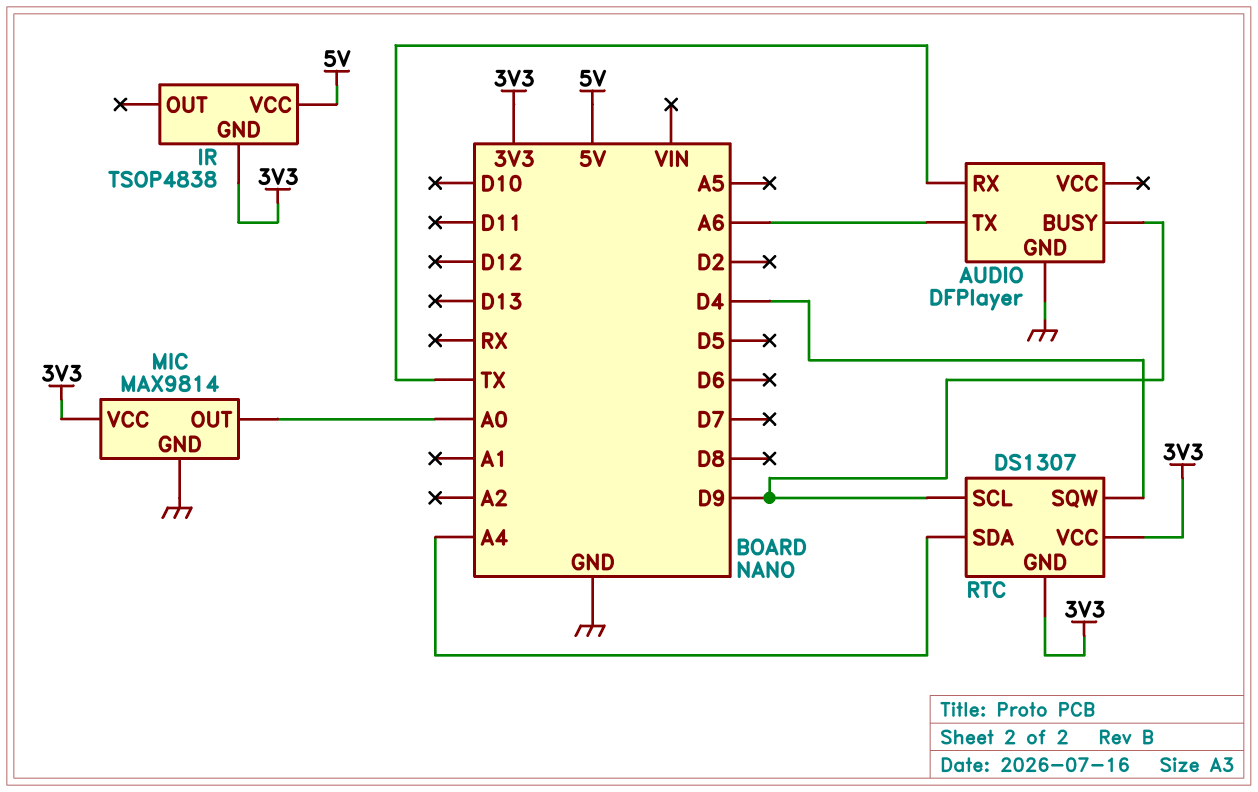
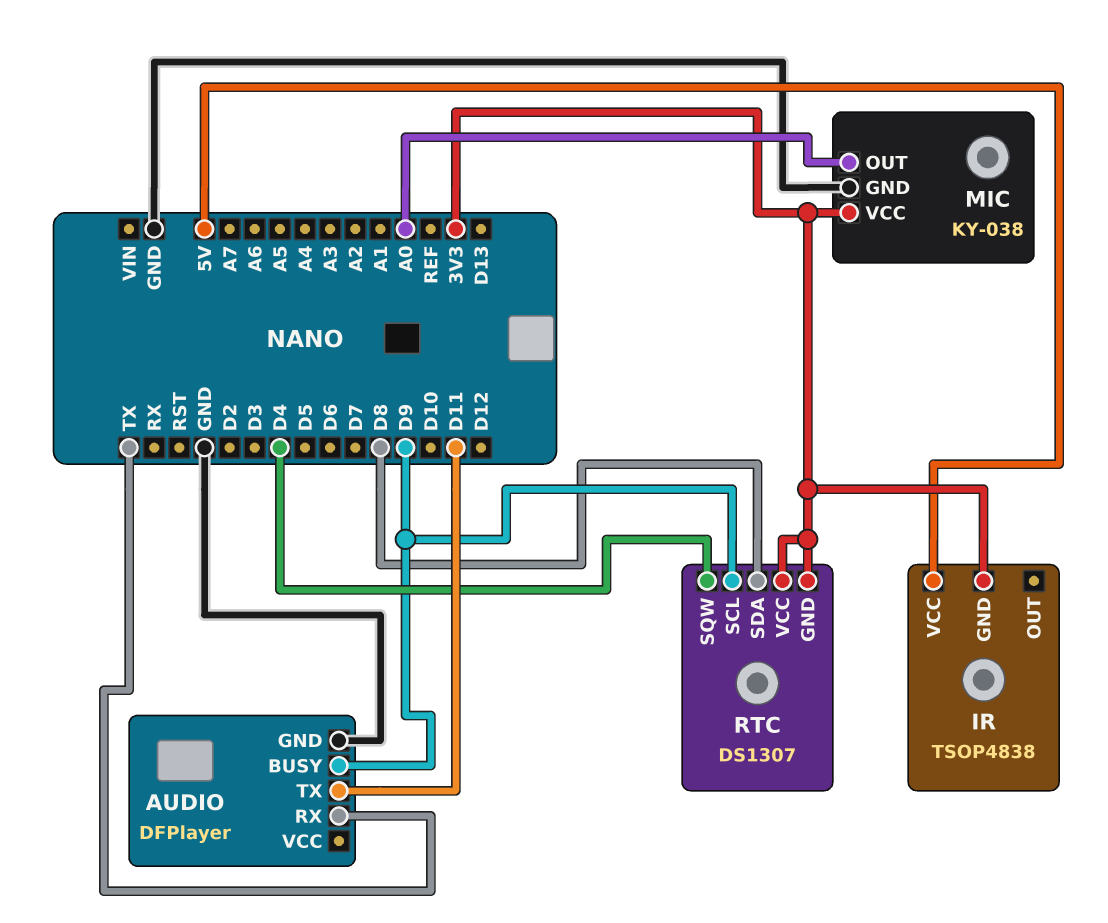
AUDIO pin TX: A6 -> D11
MIC: MAX9814 -> KY-038
RTC pin SDA: A4 -> D8

